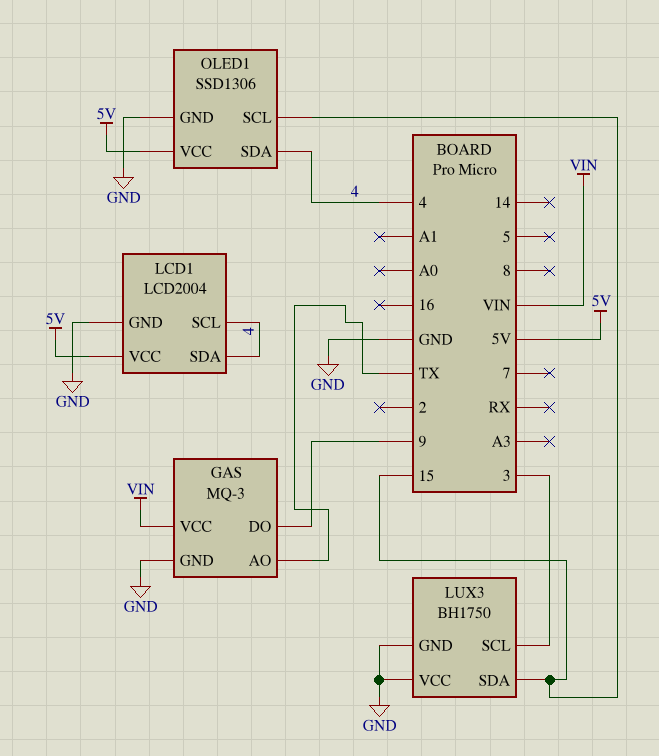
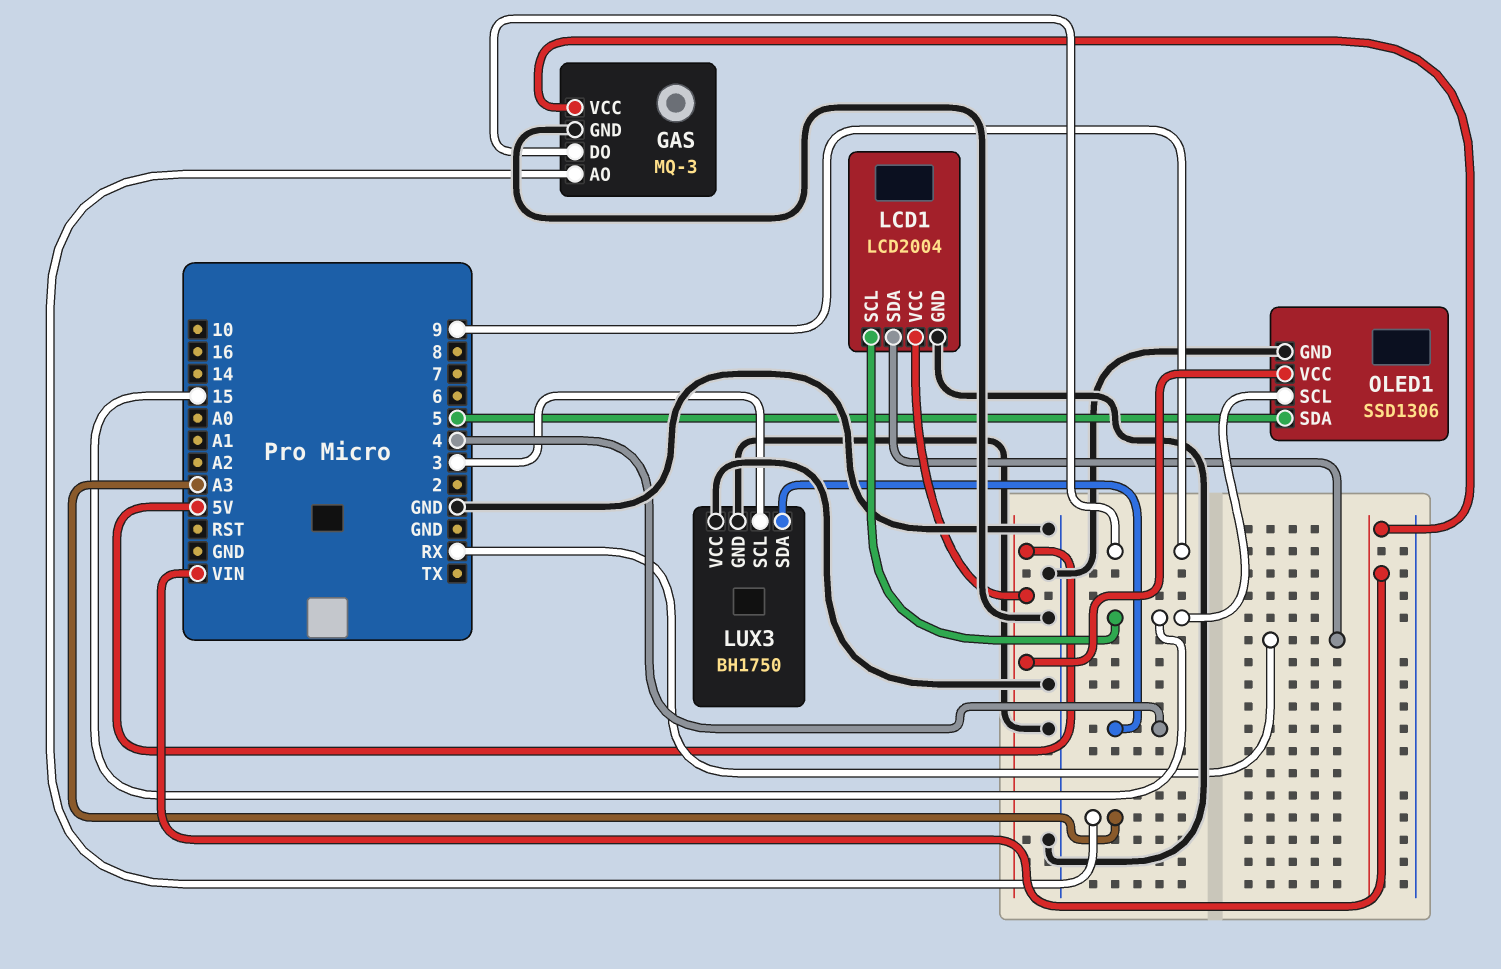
GAS pin AO: TX -> A3
LCD1 pin SCL: 4 -> 15
LCD1 pin SDA: 4 -> RX
LUX3 pin SDA: 15 -> 4
OLED1 pin SDA: 4 -> 5

